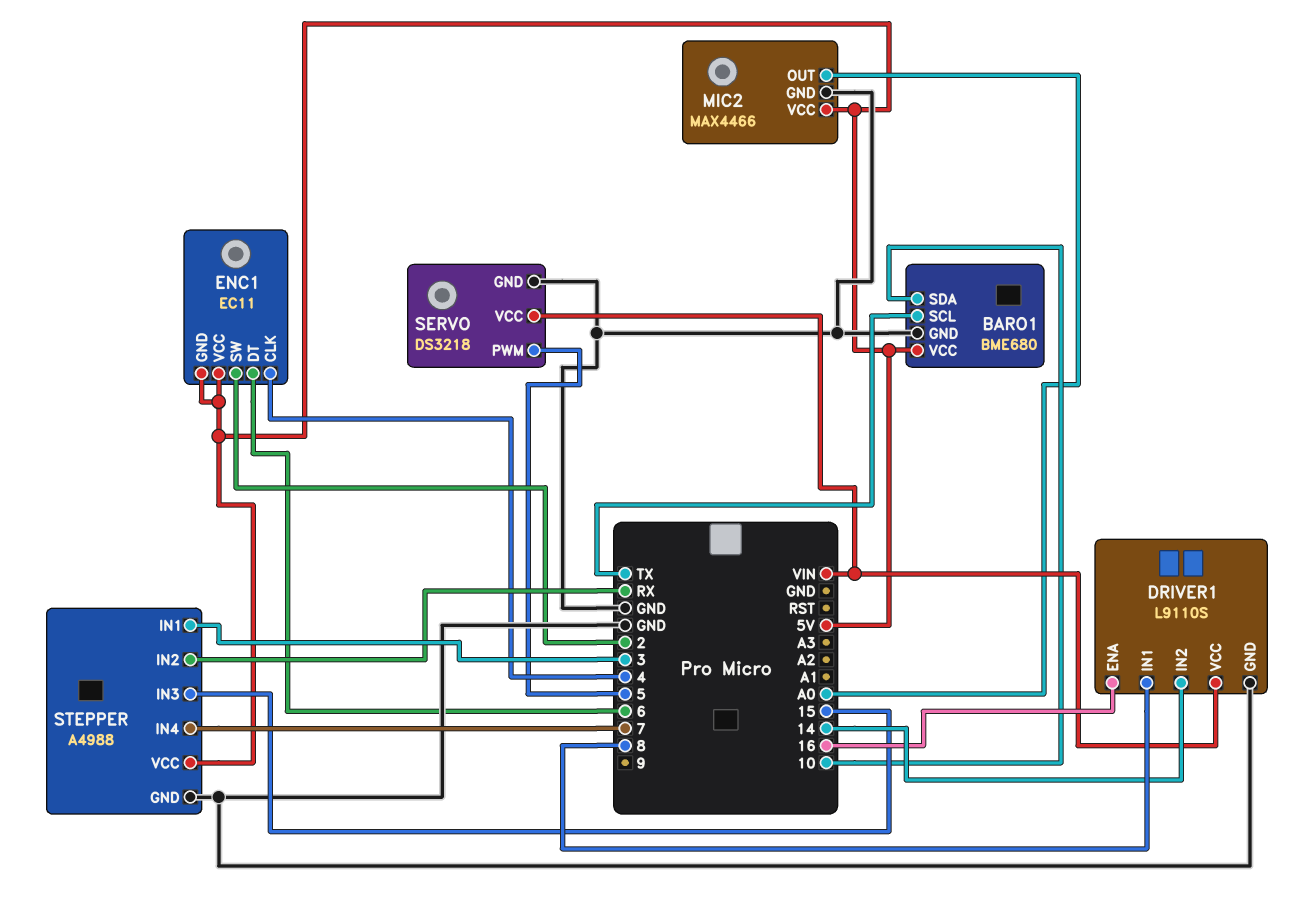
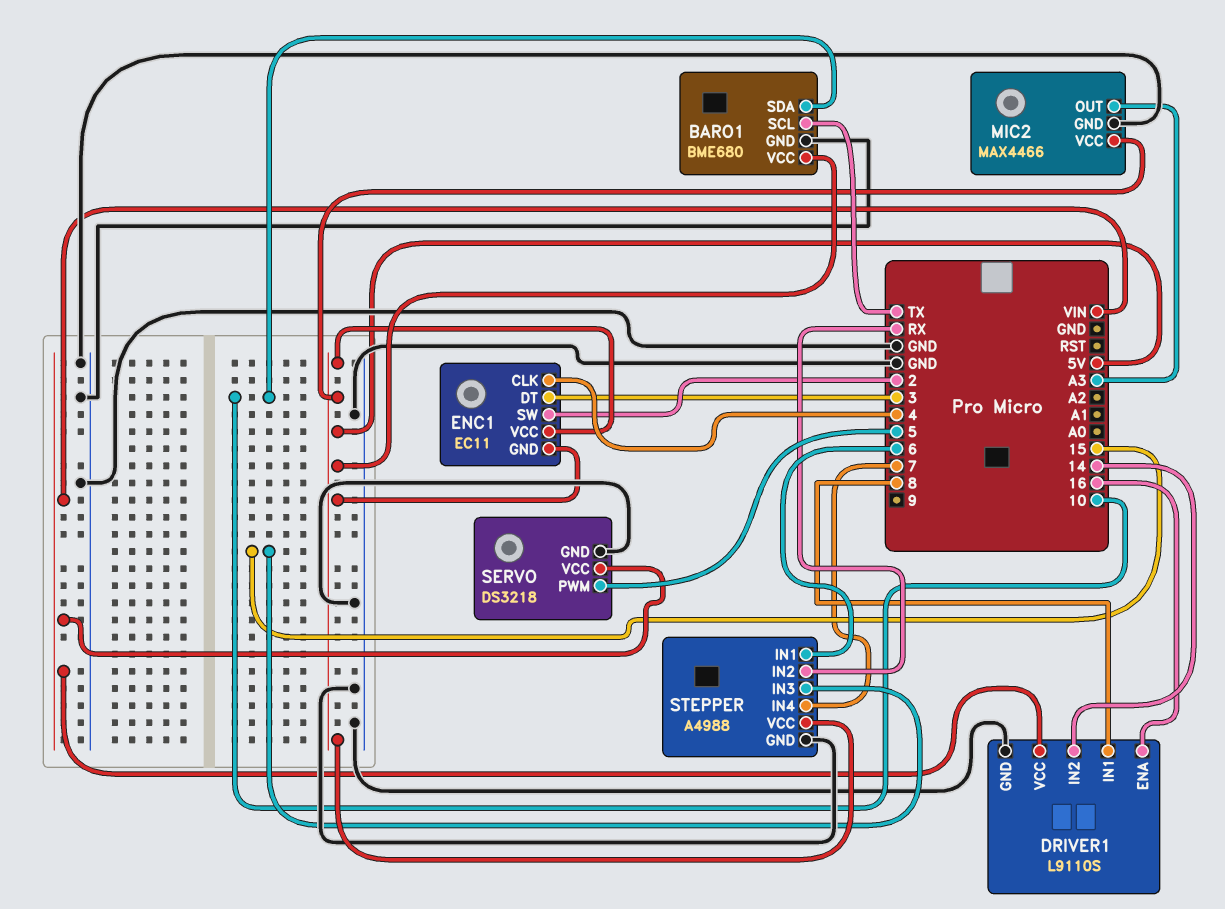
ENC1 pin DT: 6 -> 3
MIC2 pin OUT: A0 -> A3
STEPPER pin IN1: 3 -> 6

